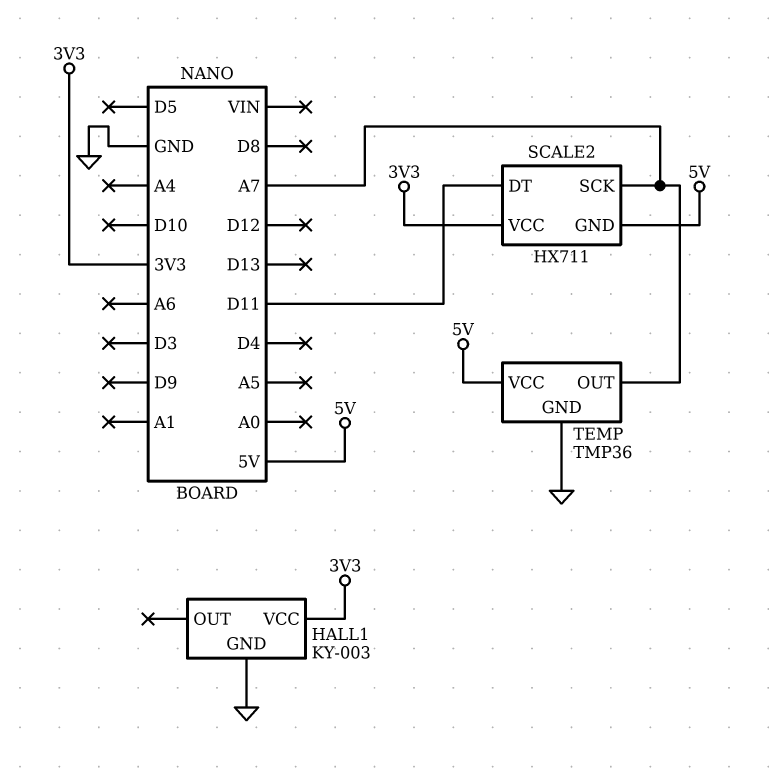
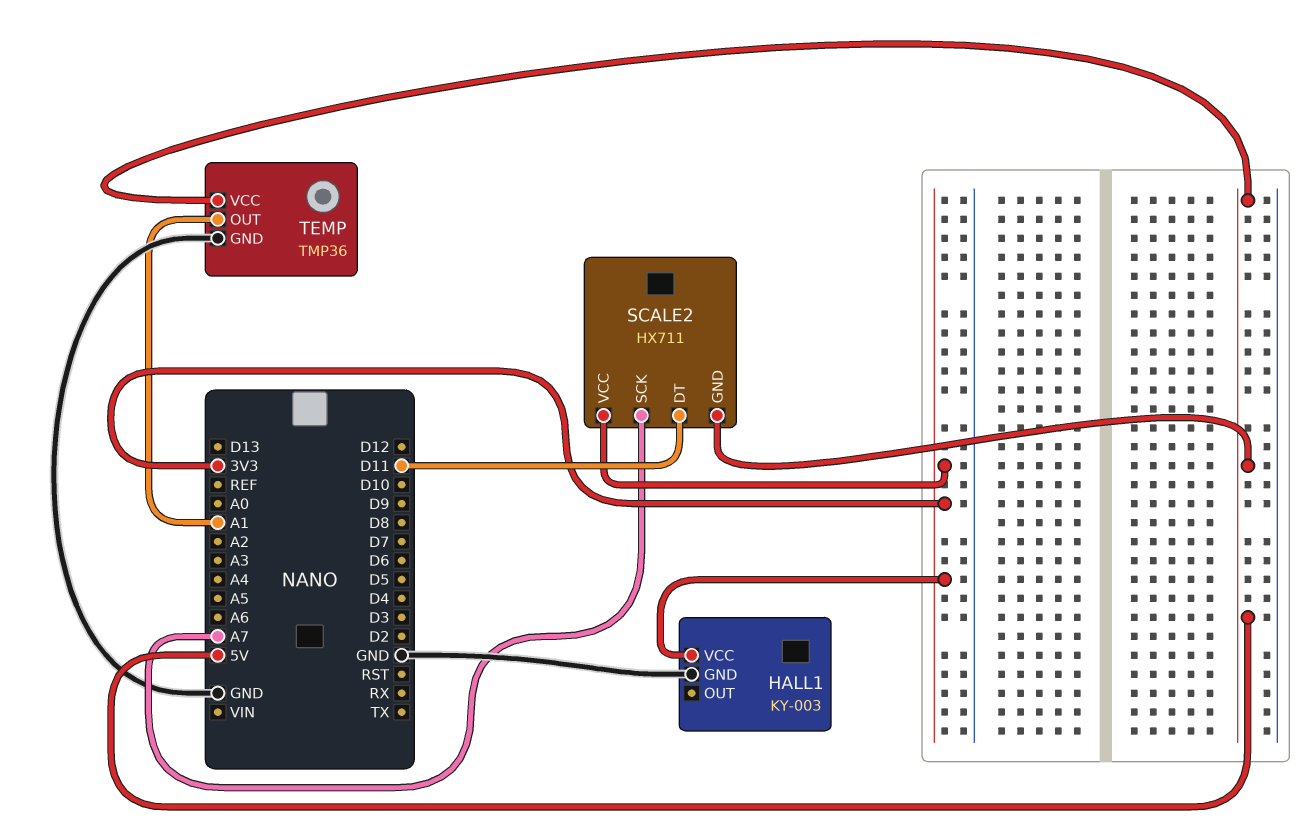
TEMP pin OUT: A7 -> A1

